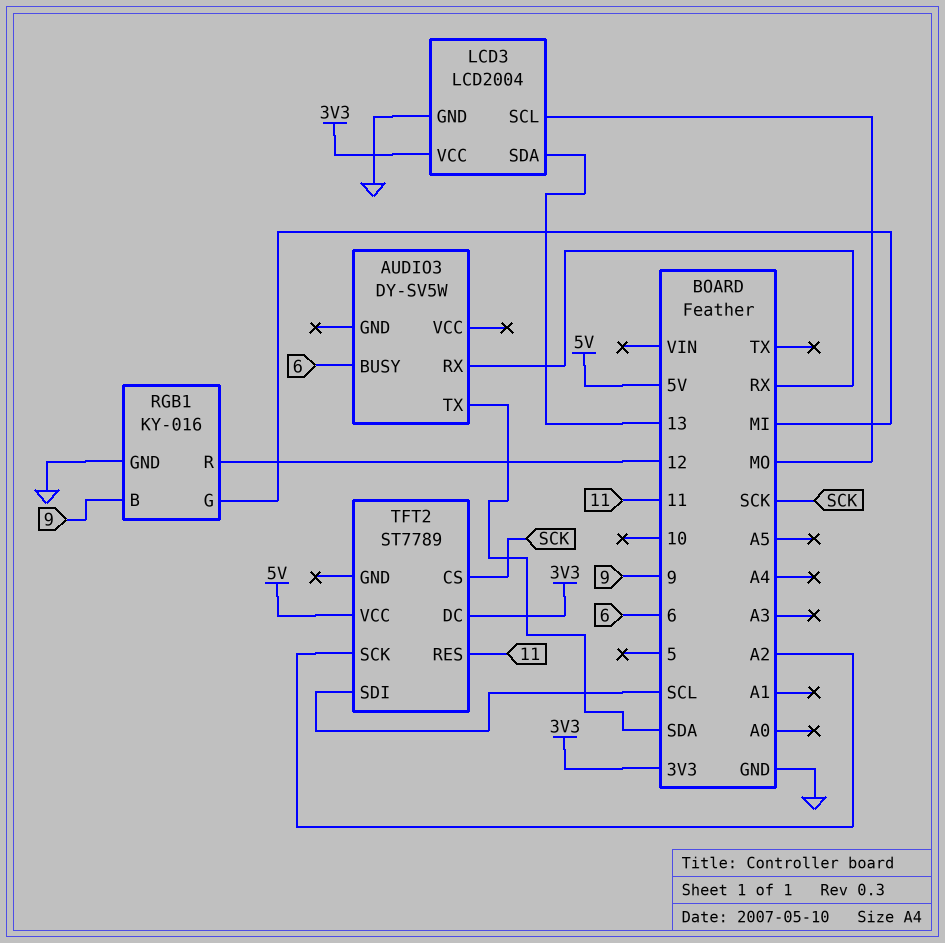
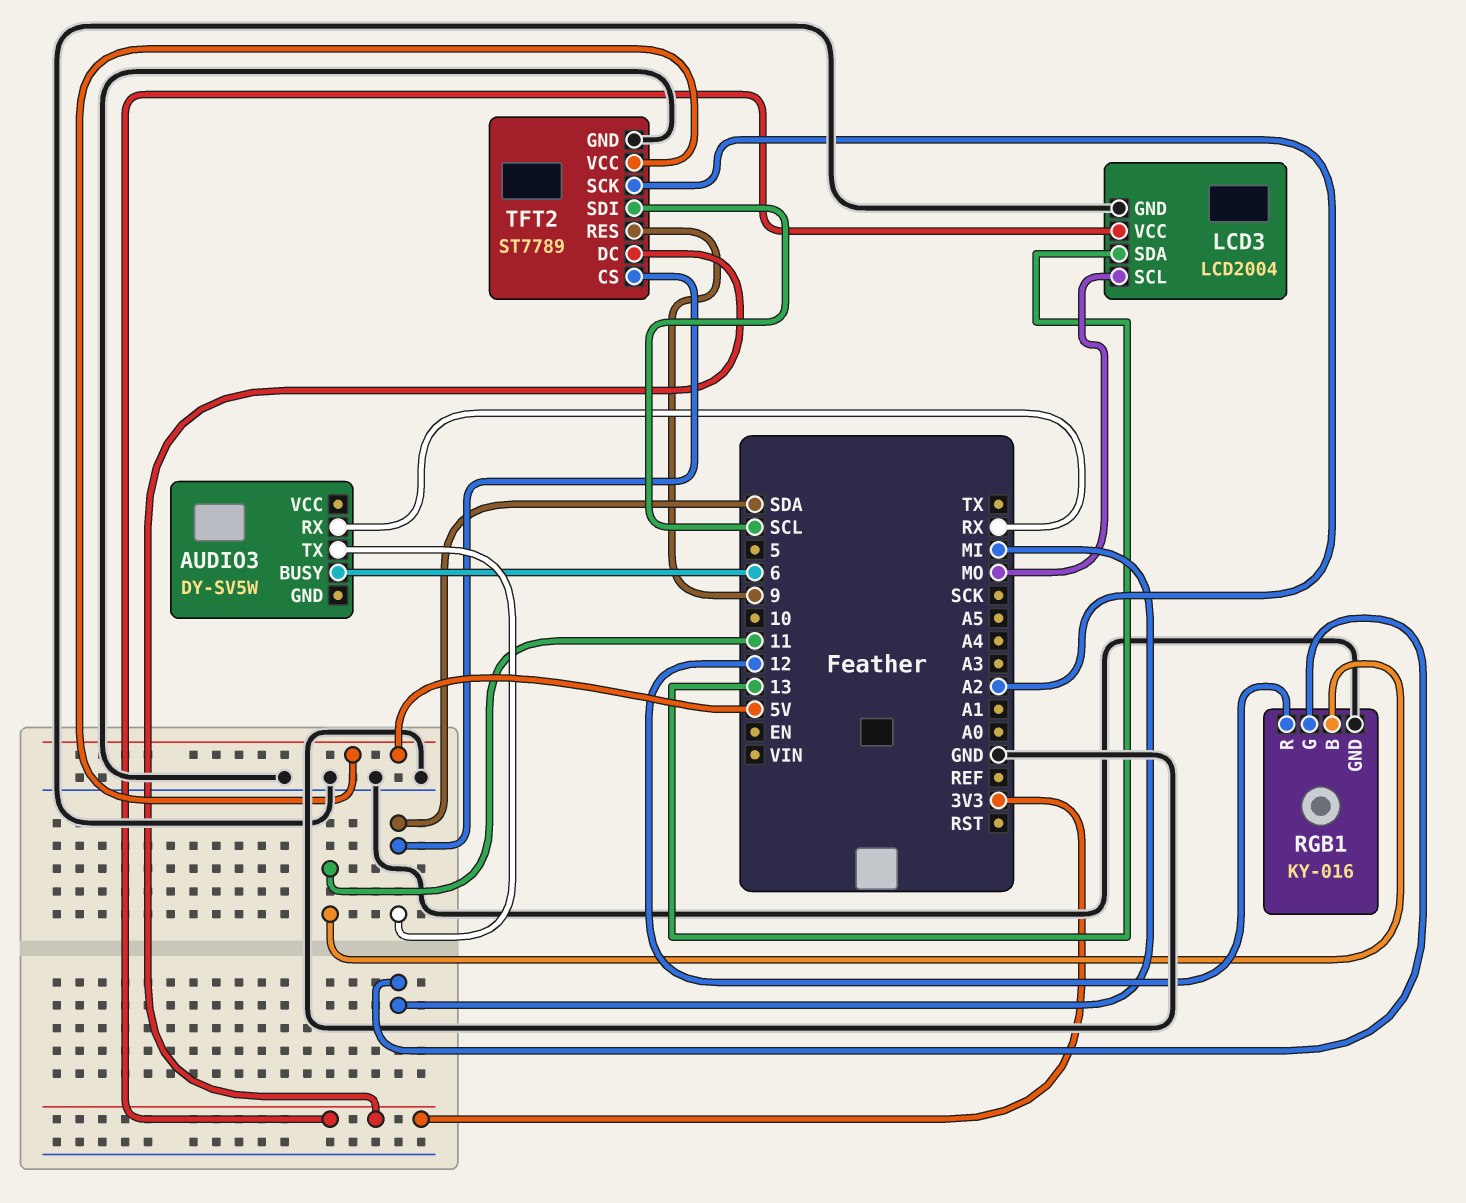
RGB1 pin B: 9 -> 11
TFT2 pin CS: SCK -> SDA
TFT2 pin GND: none -> GND
TFT2 pin RES: 11 -> 9

